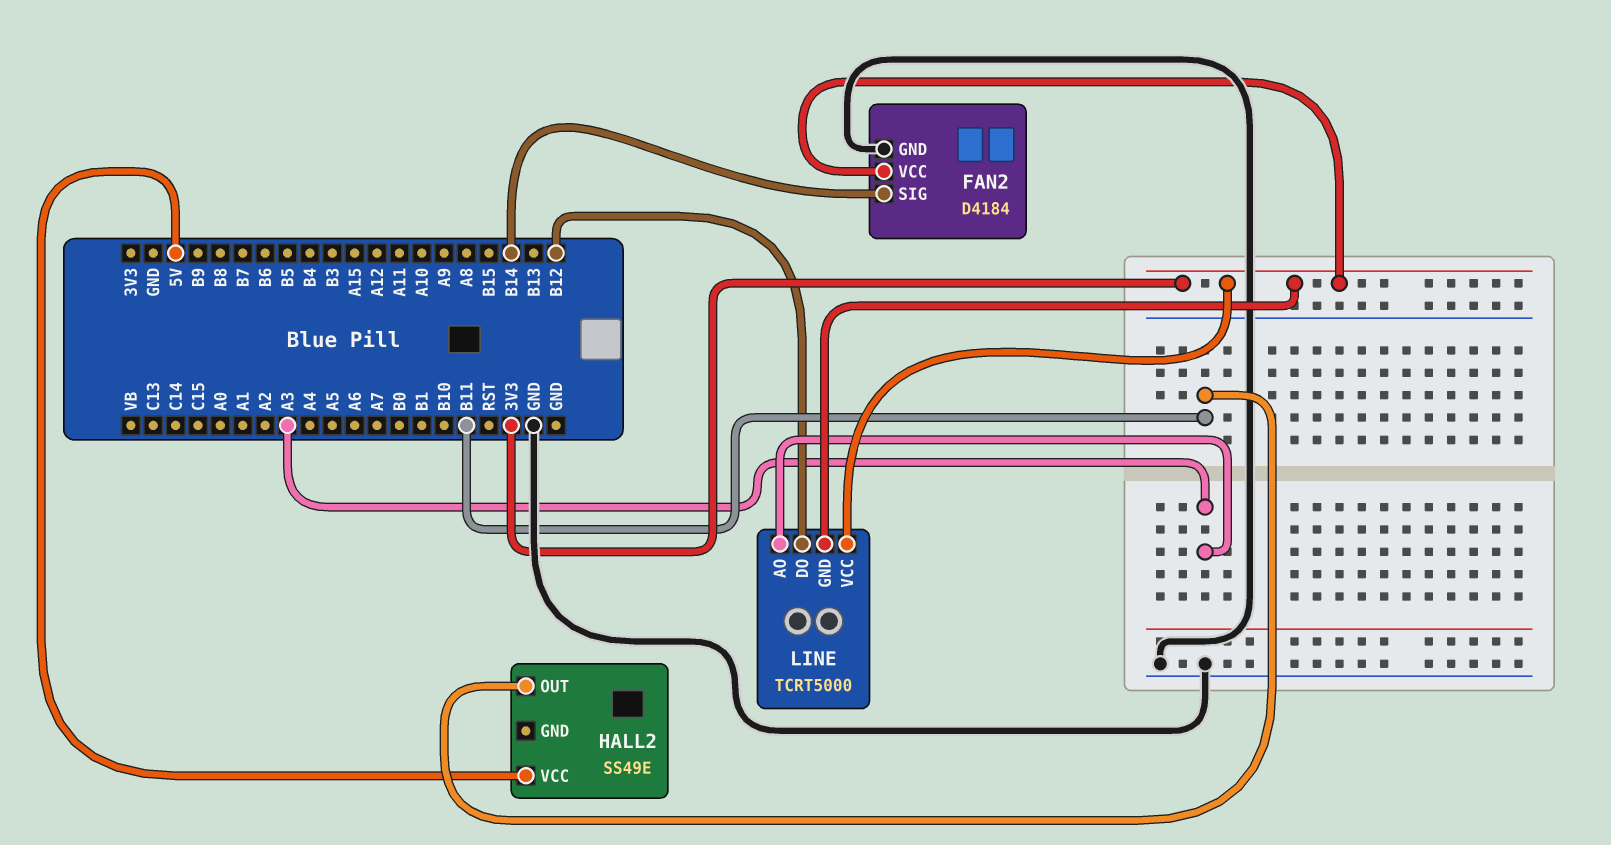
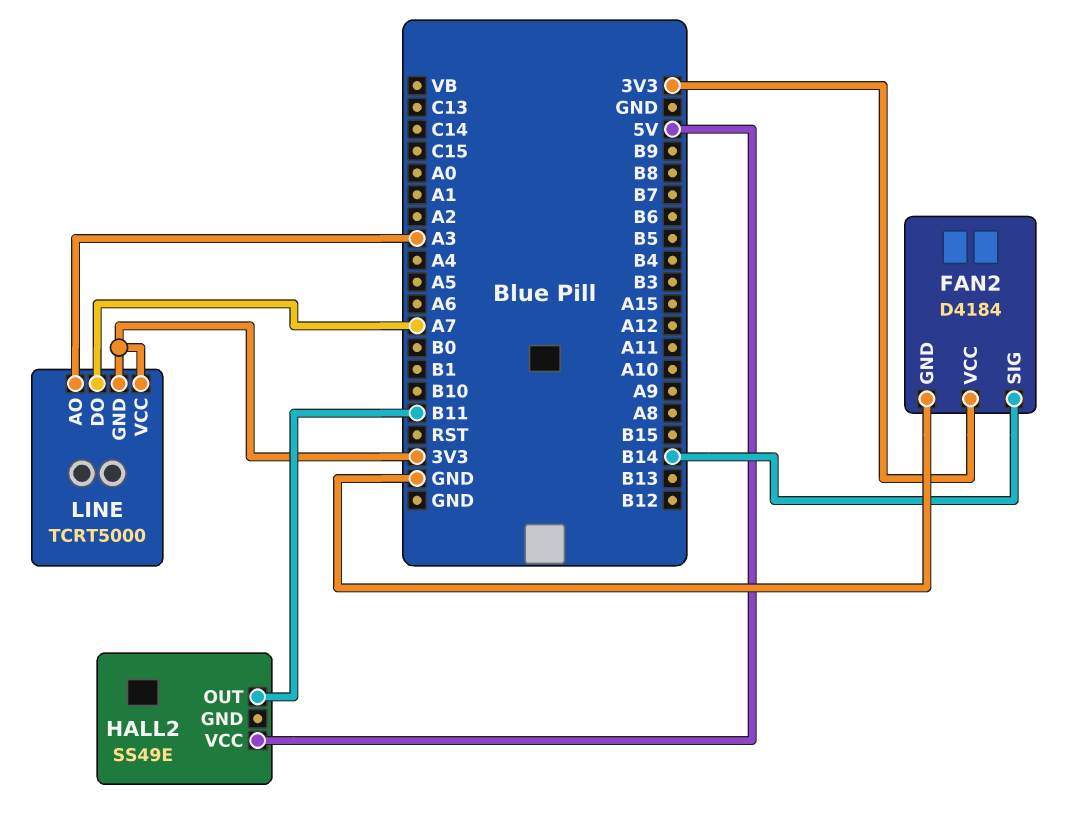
LINE pin DO: B12 -> A7

